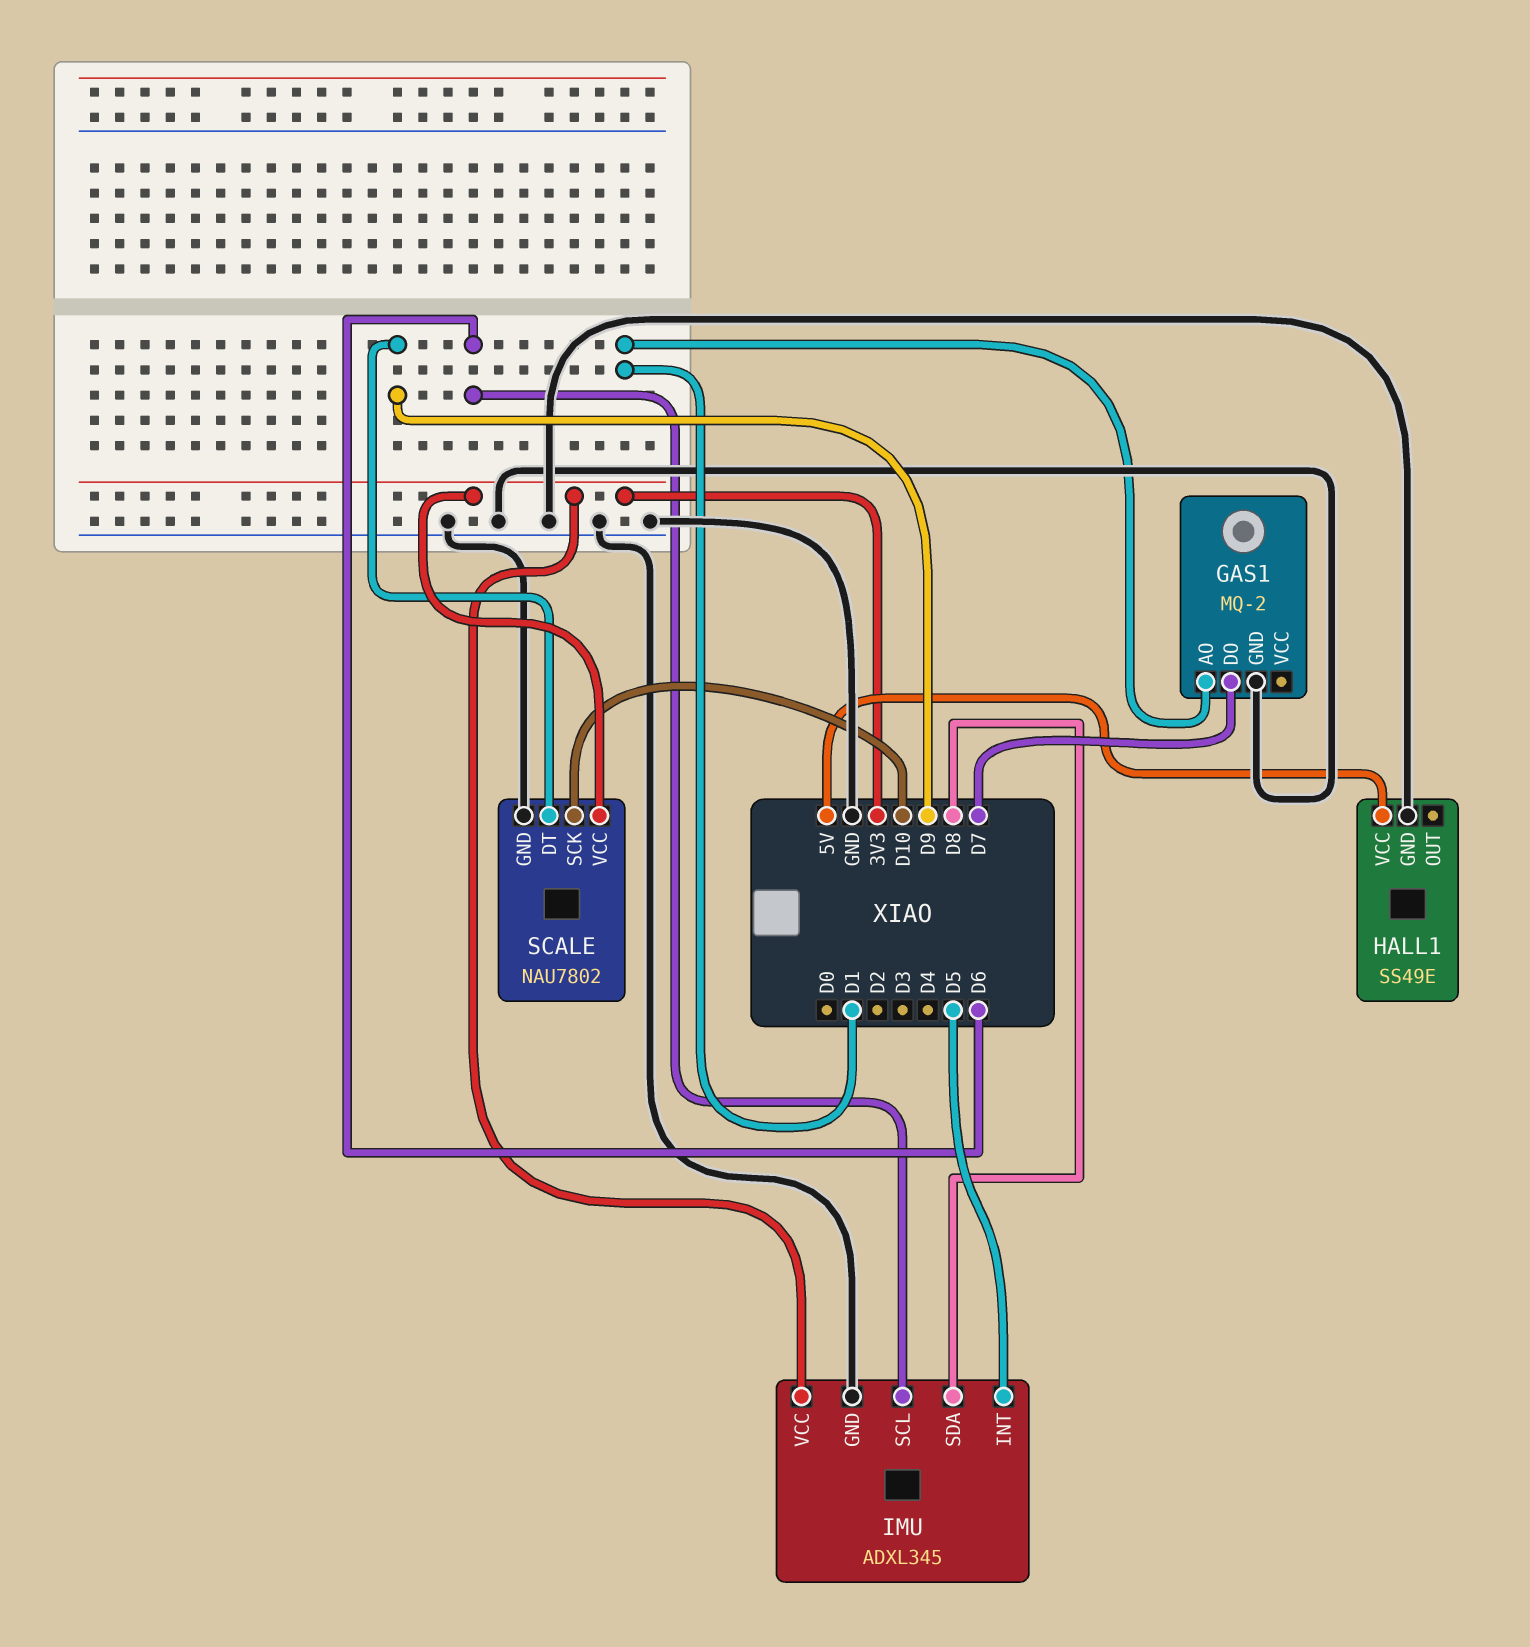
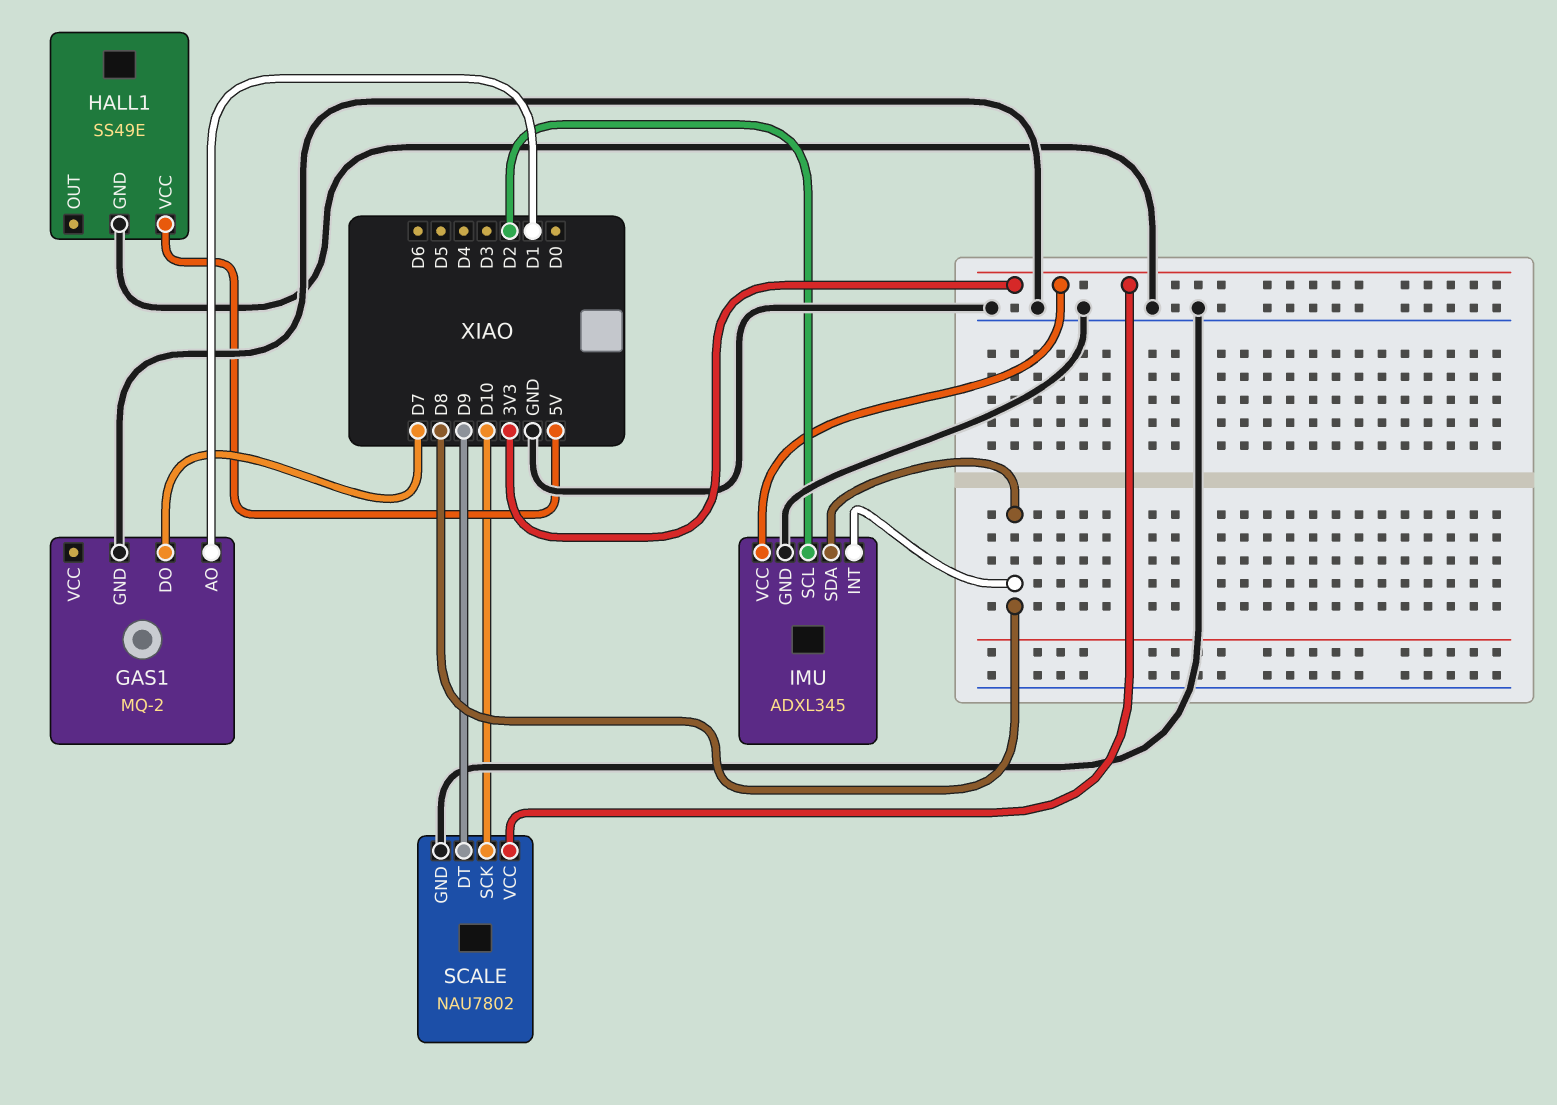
IMU pin INT: D5 -> D8
IMU pin SCL: D6 -> D2

